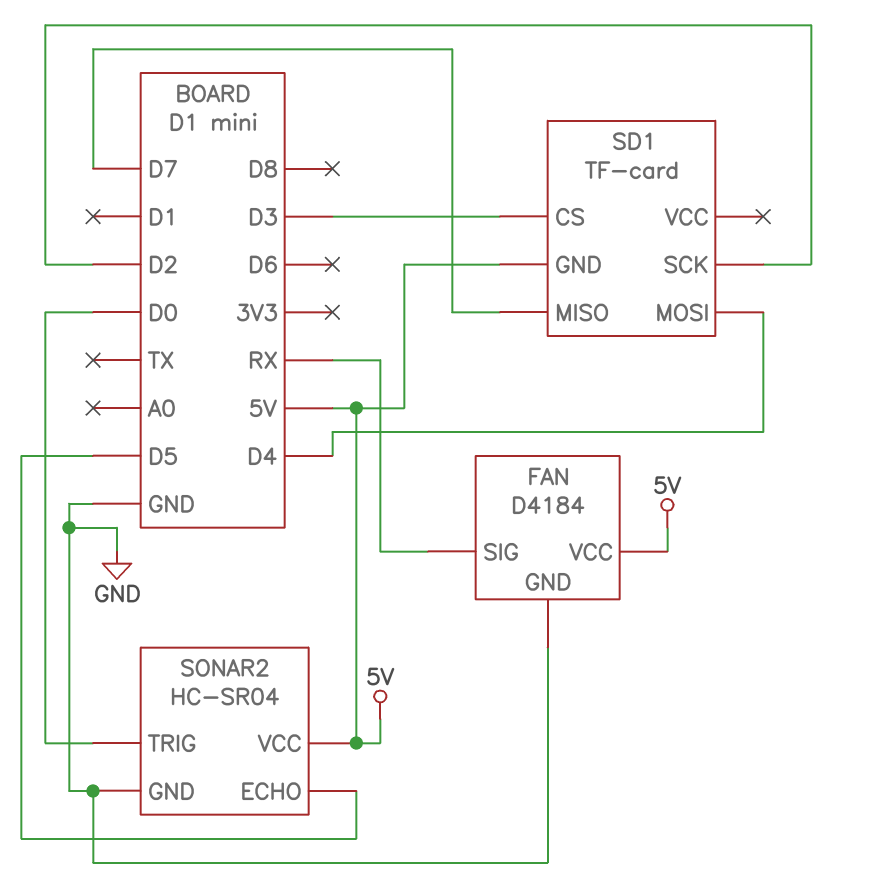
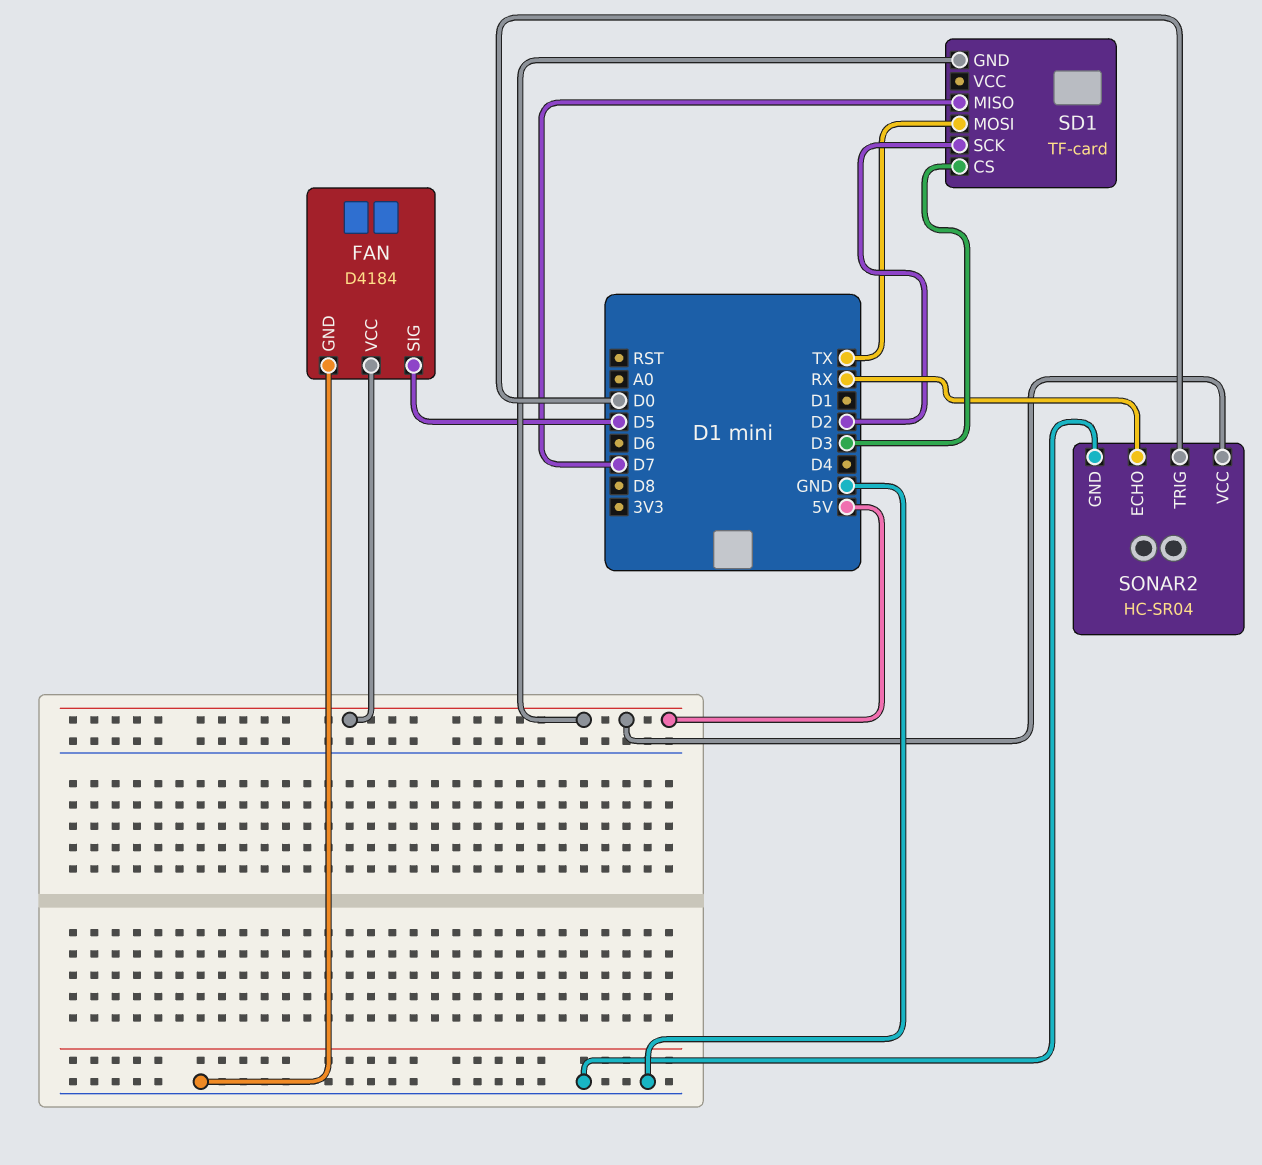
FAN pin SIG: RX -> D5
SD1 pin MOSI: D4 -> TX
SONAR2 pin ECHO: D5 -> RX

